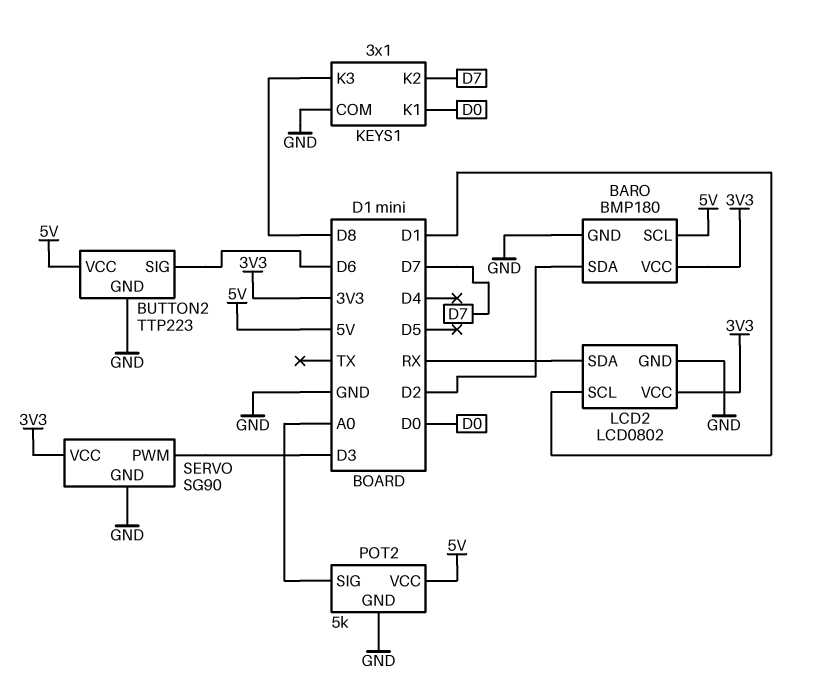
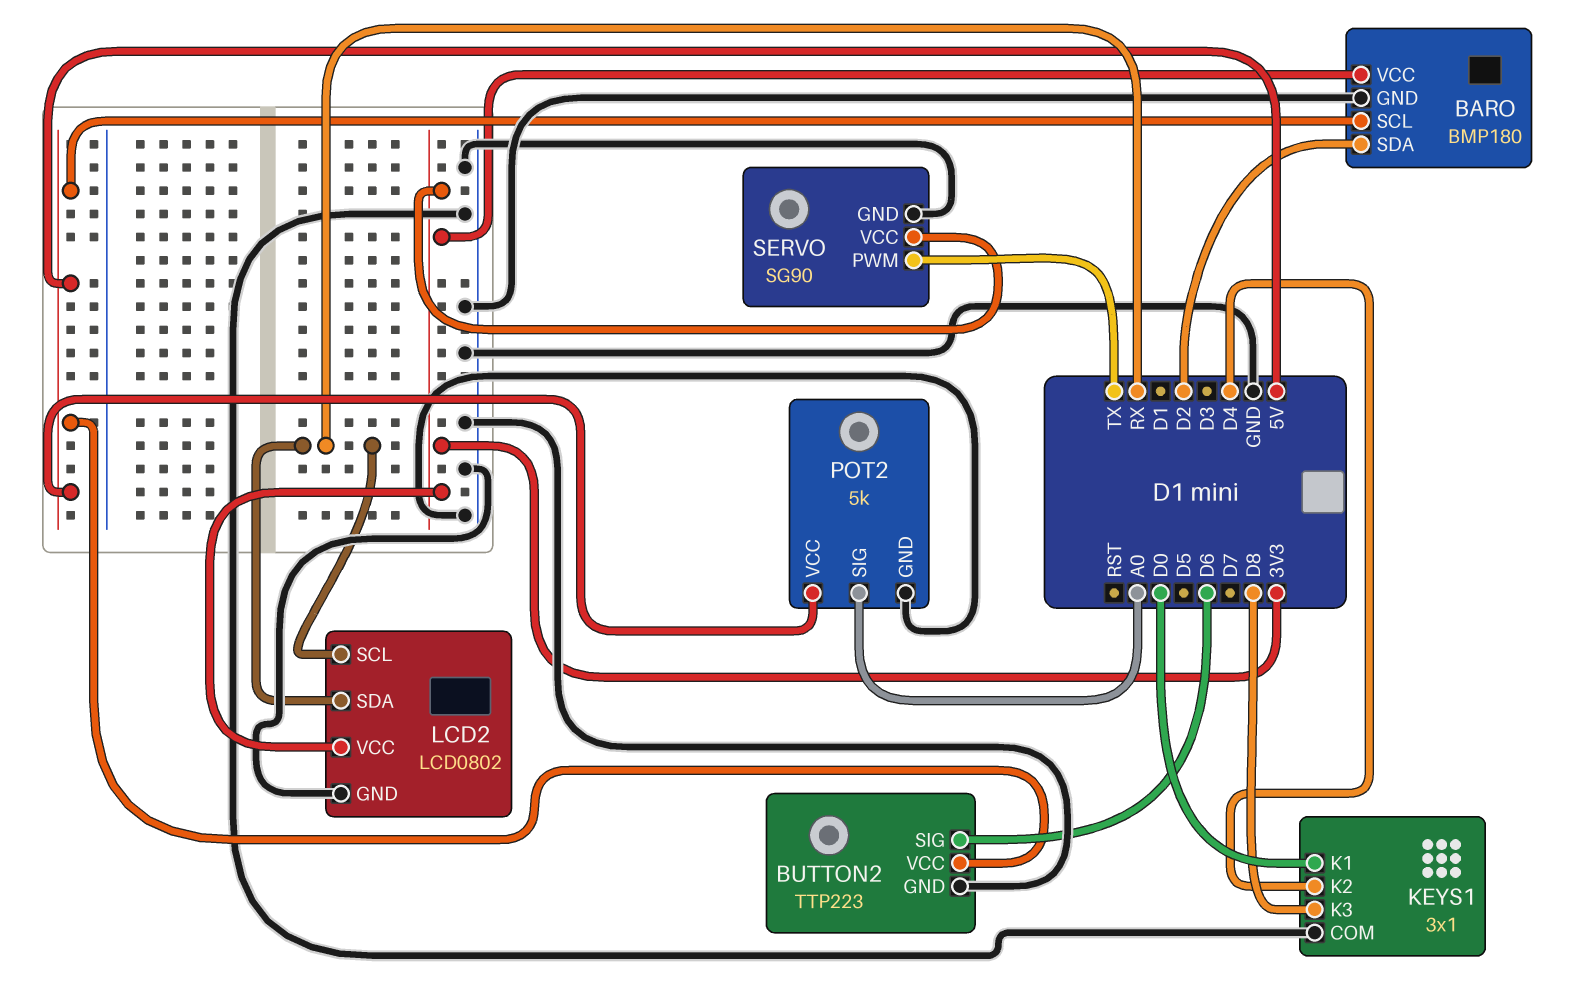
KEYS1 pin K2: D7 -> D4
LCD2 pin SCL: D1 -> RX
SERVO pin PWM: D3 -> TX

